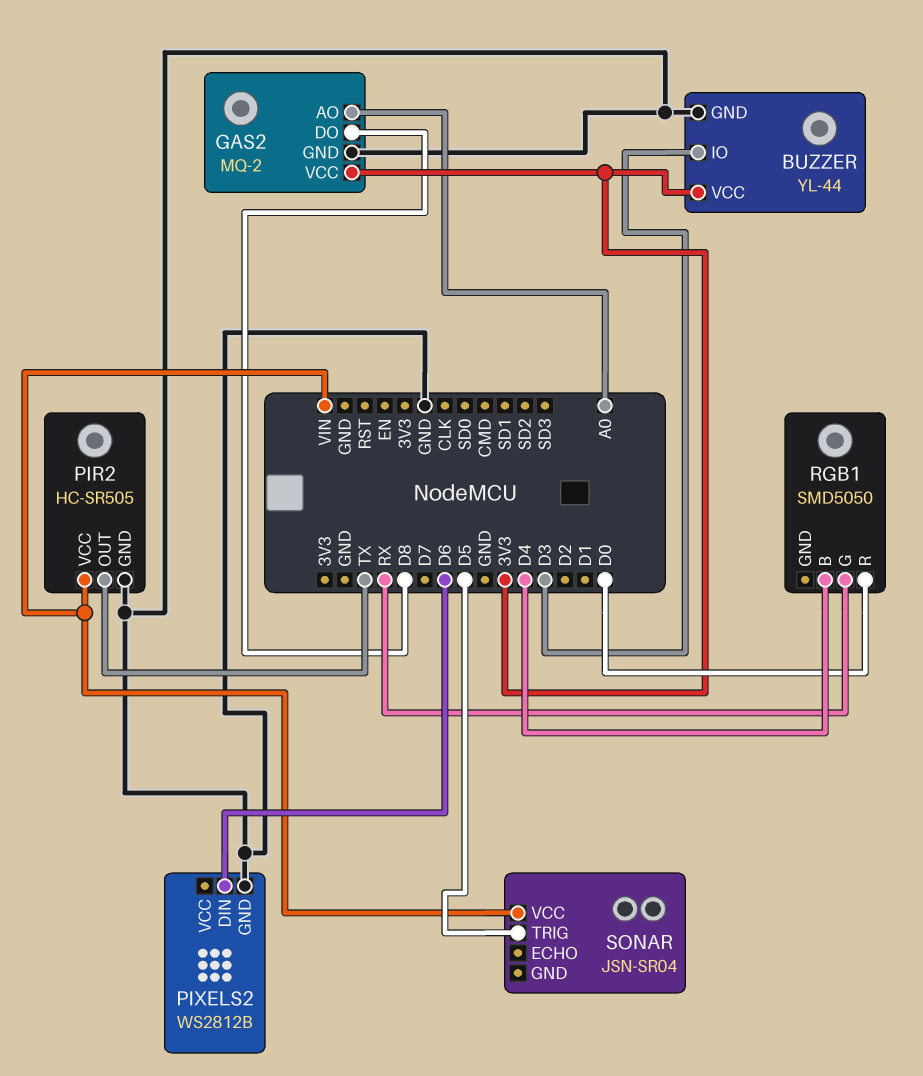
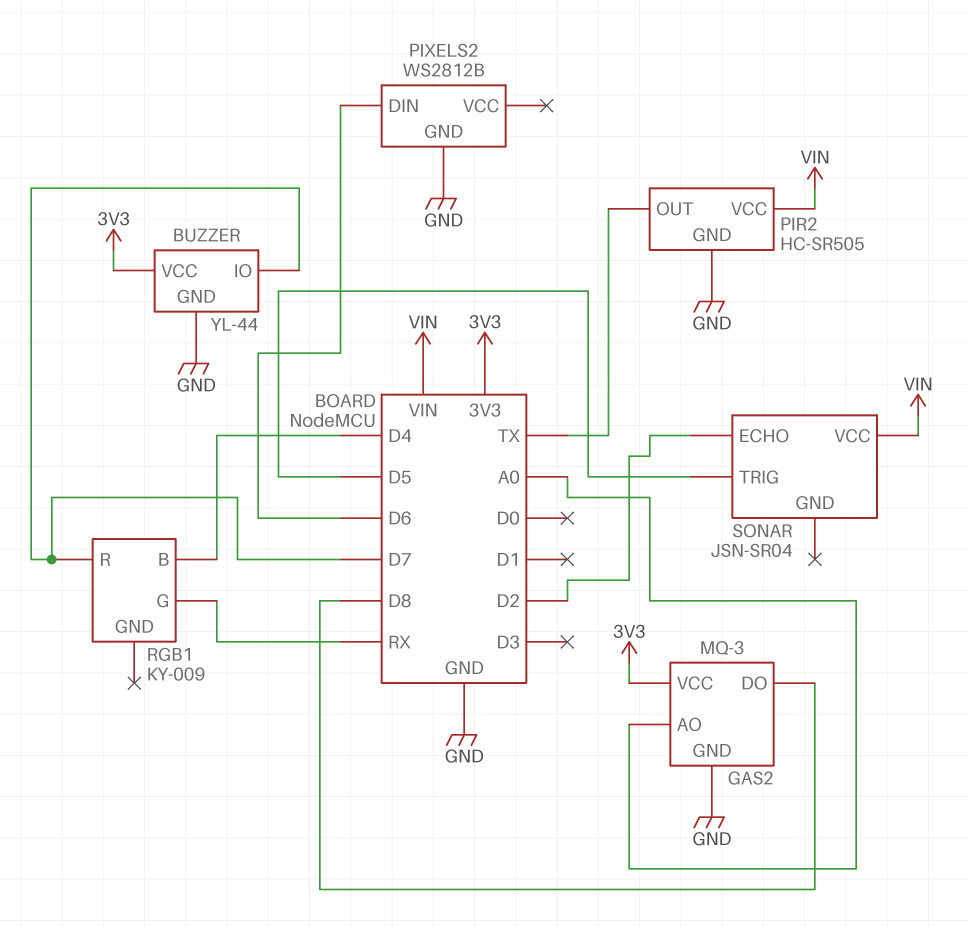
BUZZER pin IO: D3 -> D7
GAS2: MQ-2 -> MQ-3
RGB1: SMD5050 -> KY-009
RGB1 pin R: D0 -> D7
SONAR pin ECHO: none -> D2

